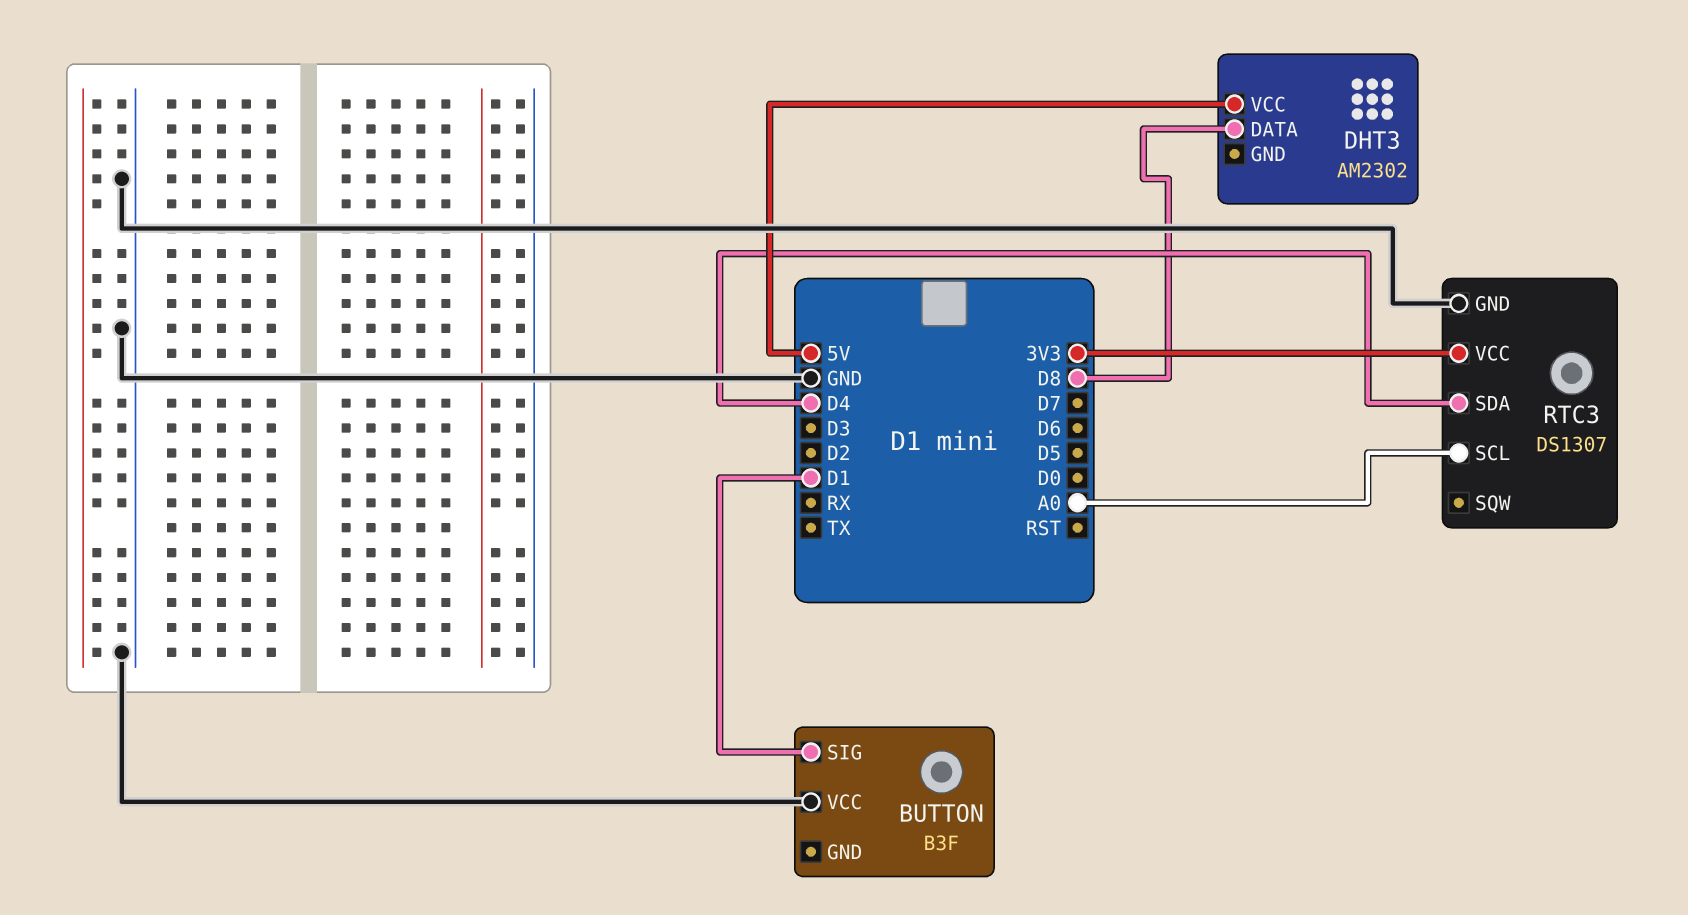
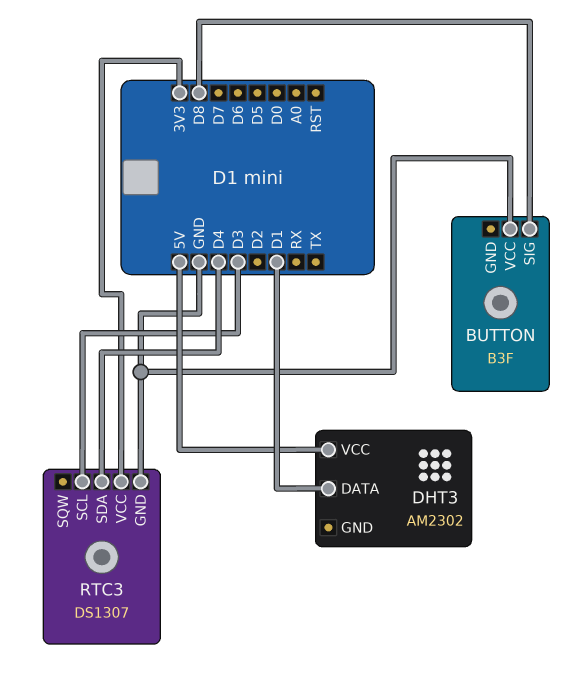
BUTTON pin SIG: D1 -> D8
DHT3 pin DATA: D8 -> D1
RTC3 pin SCL: A0 -> D3

